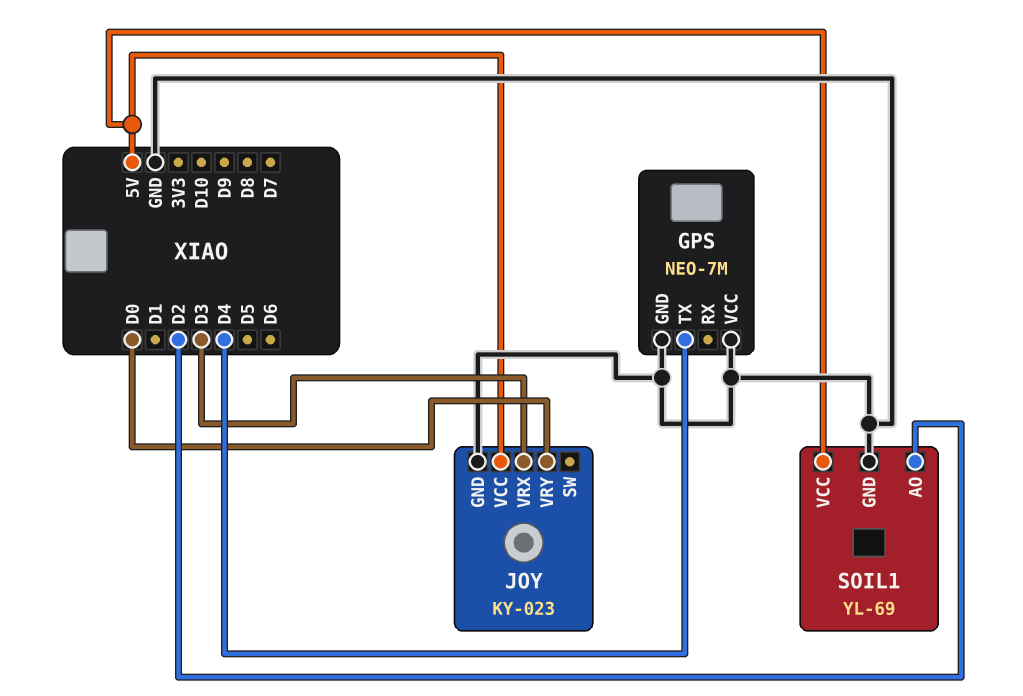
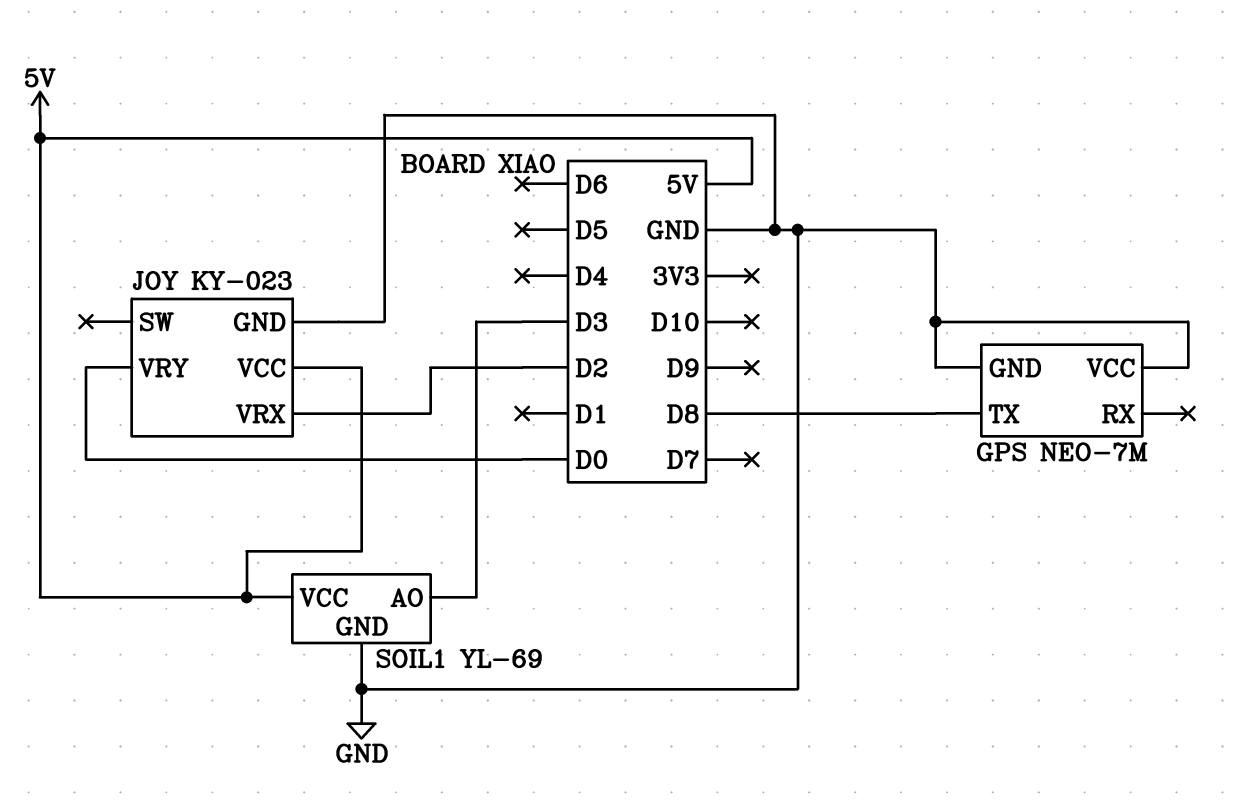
GPS pin TX: D4 -> D8
JOY pin VRX: D3 -> D2
SOIL1 pin AO: D2 -> D3

